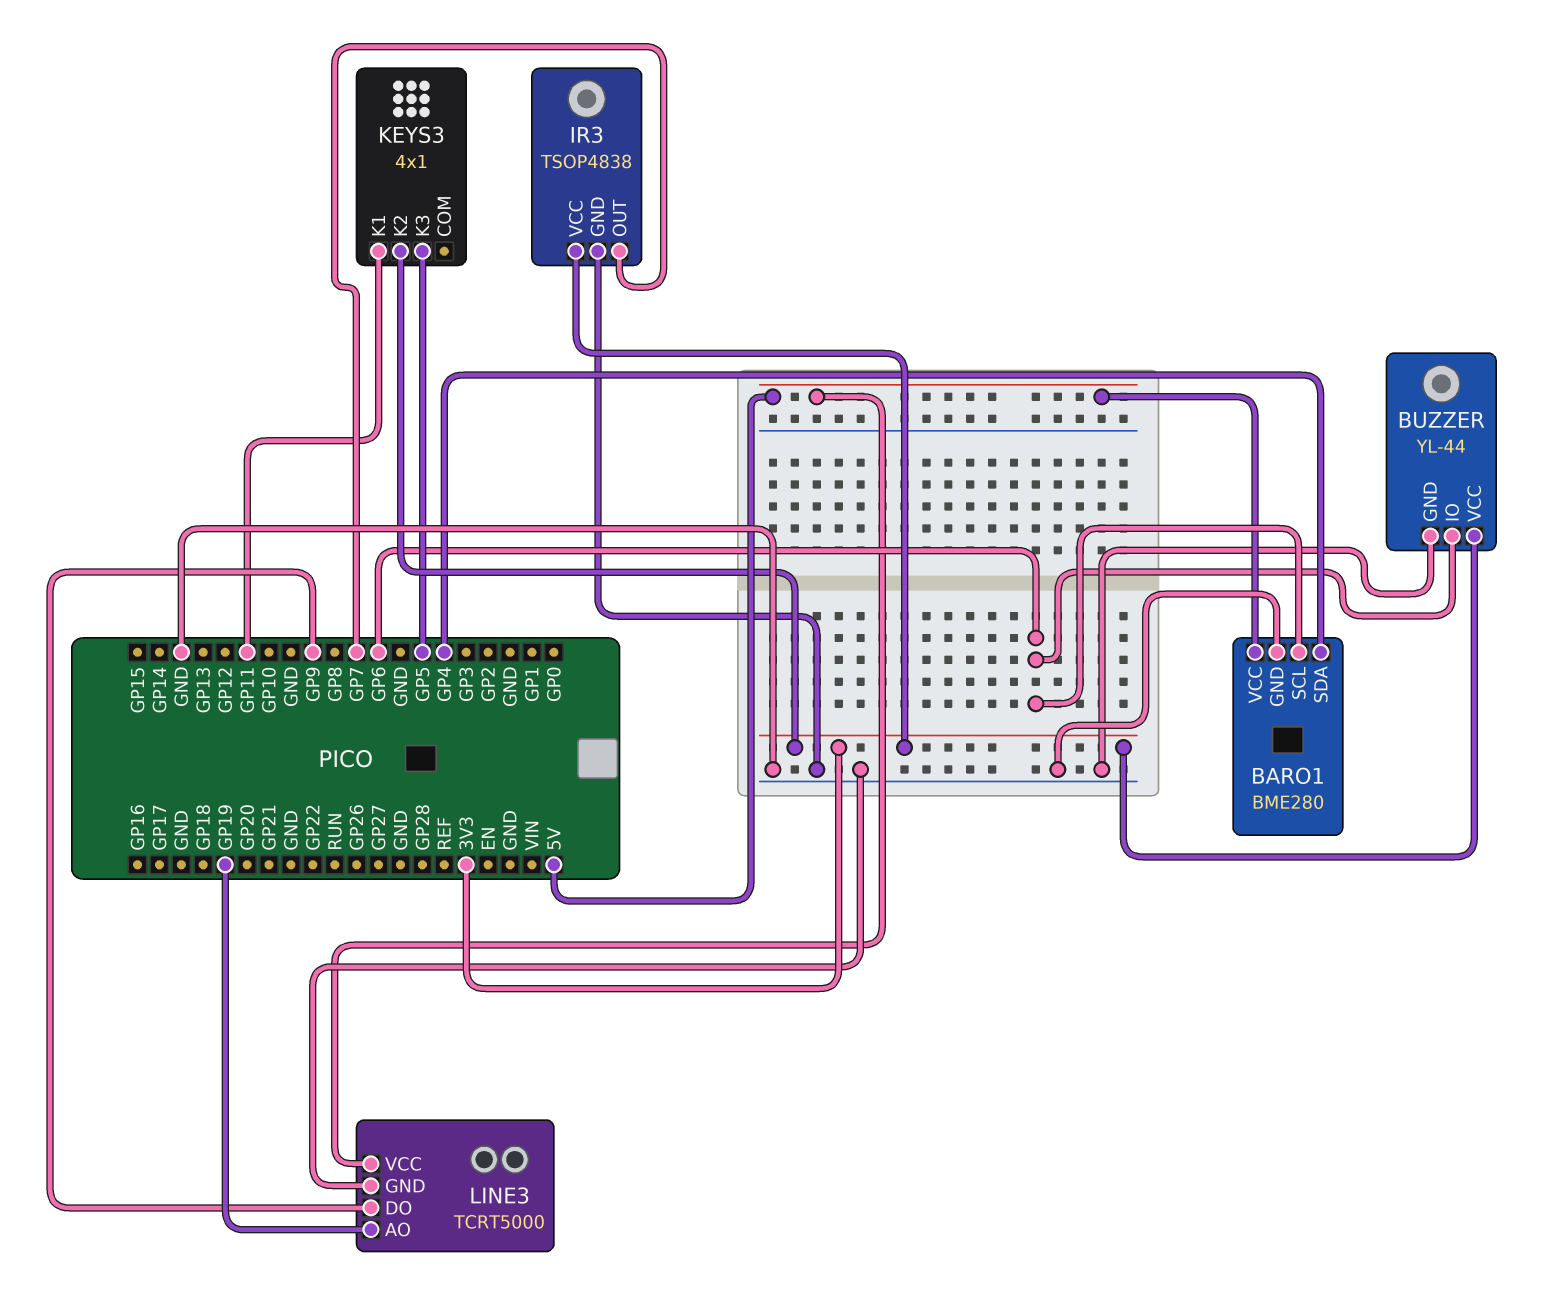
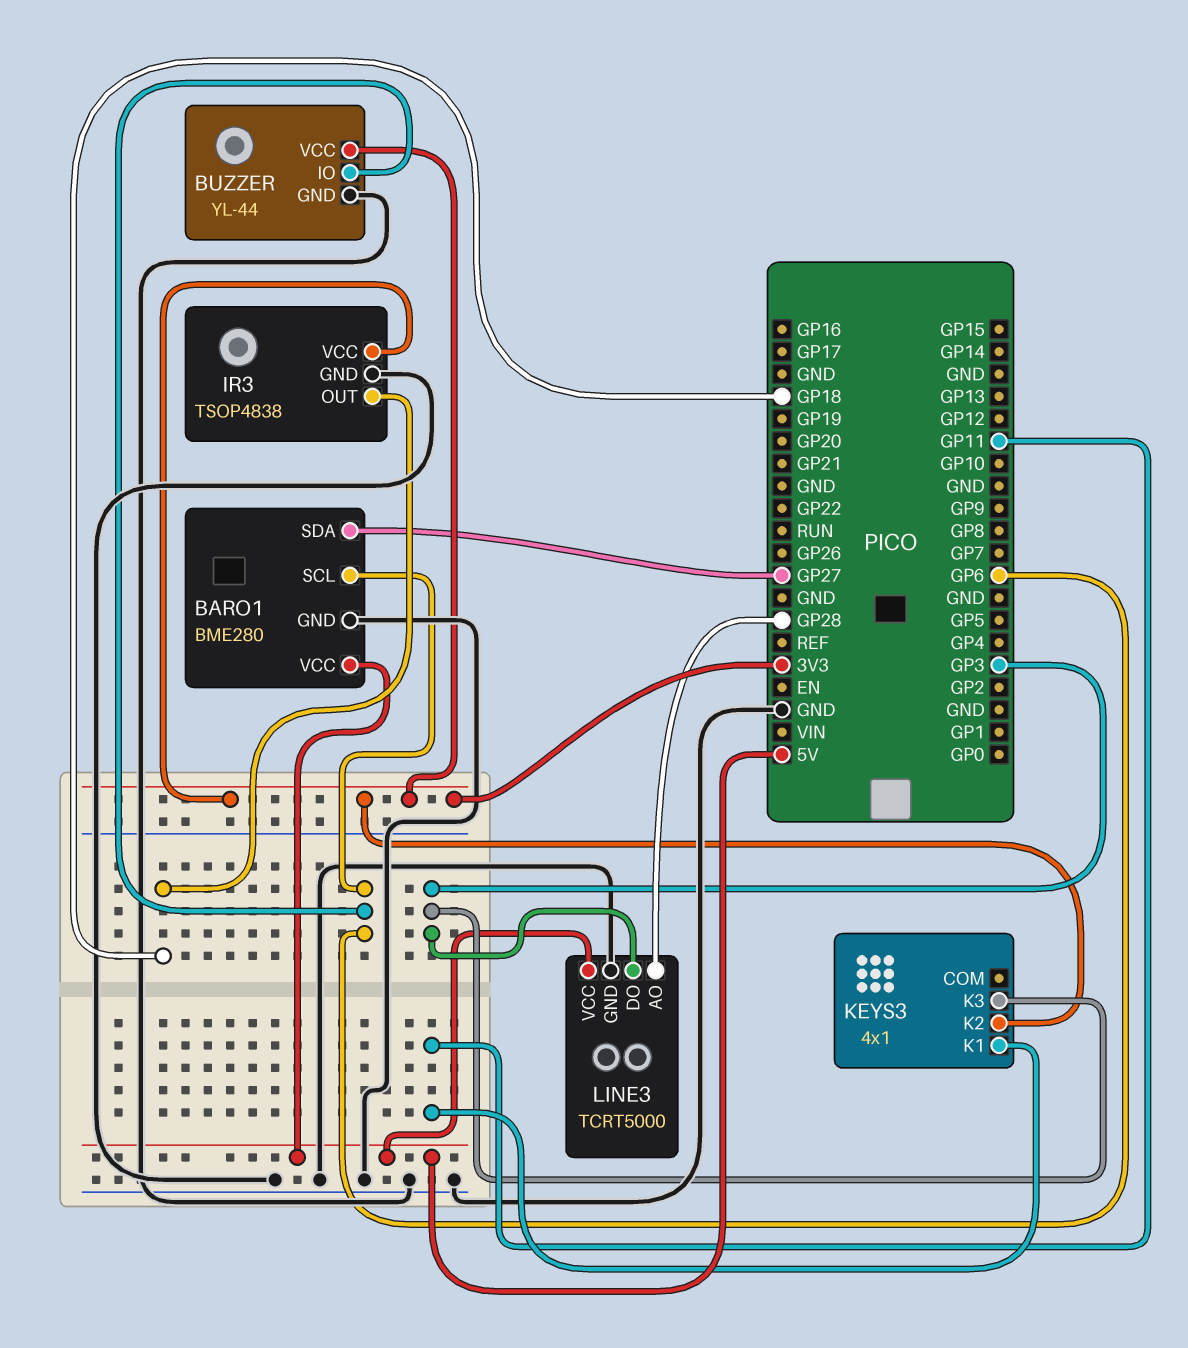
BARO1 pin SDA: GP4 -> GP27
IR3 pin OUT: GP7 -> GP18
KEYS3 pin K3: GP5 -> GP3
LINE3 pin AO: GP19 -> GP28
LINE3 pin DO: GP9 -> GP3

